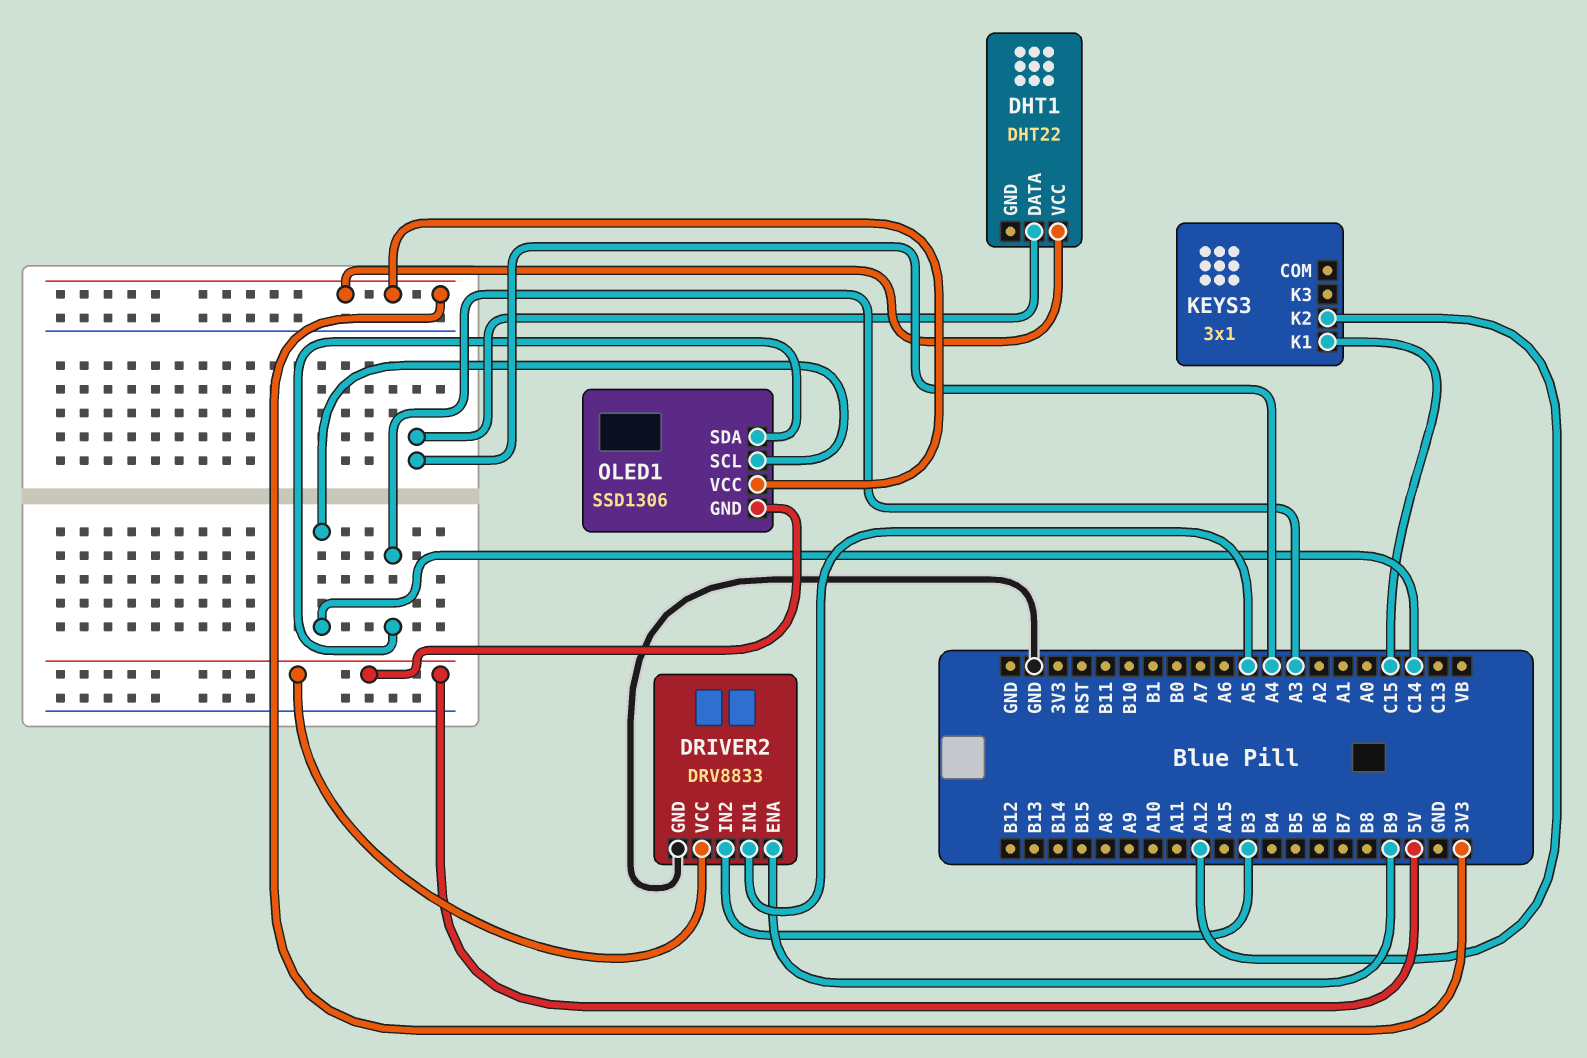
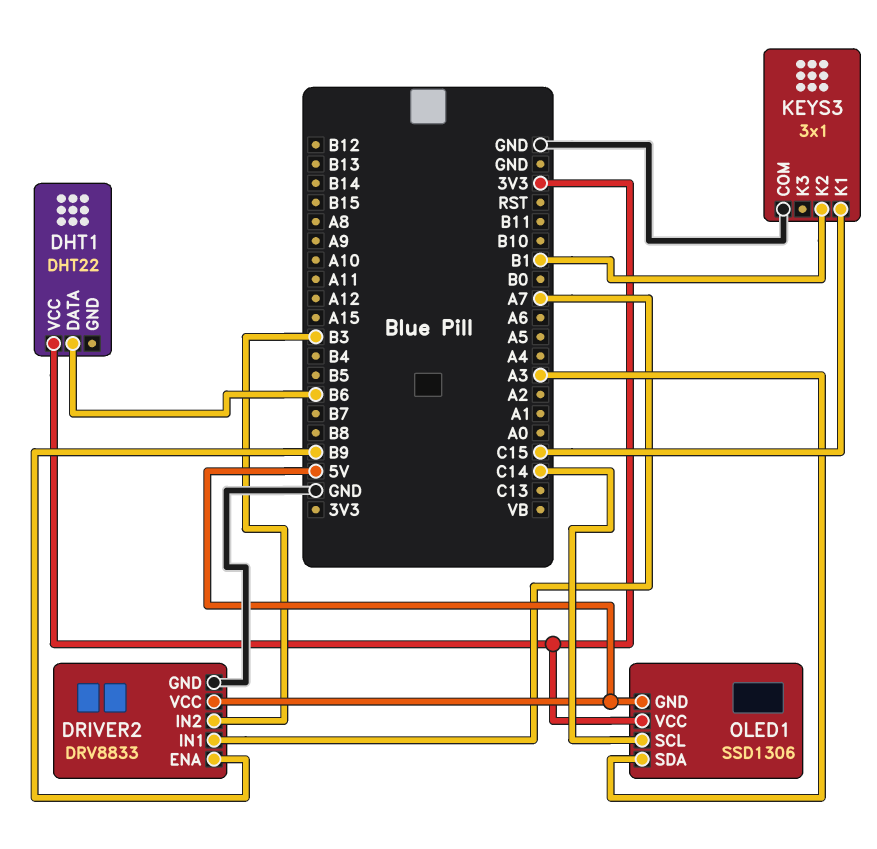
DHT1 pin DATA: A4 -> B6
DRIVER2 pin IN1: A5 -> A7
KEYS3 pin COM: none -> GND
KEYS3 pin K2: A12 -> B1

